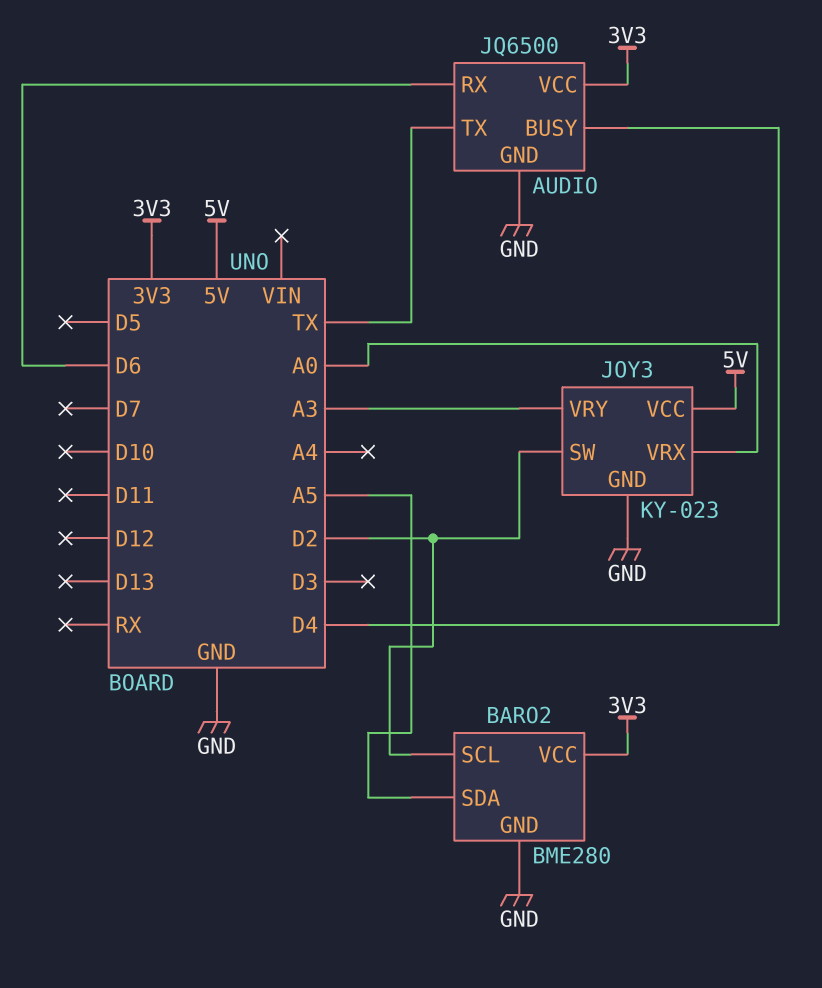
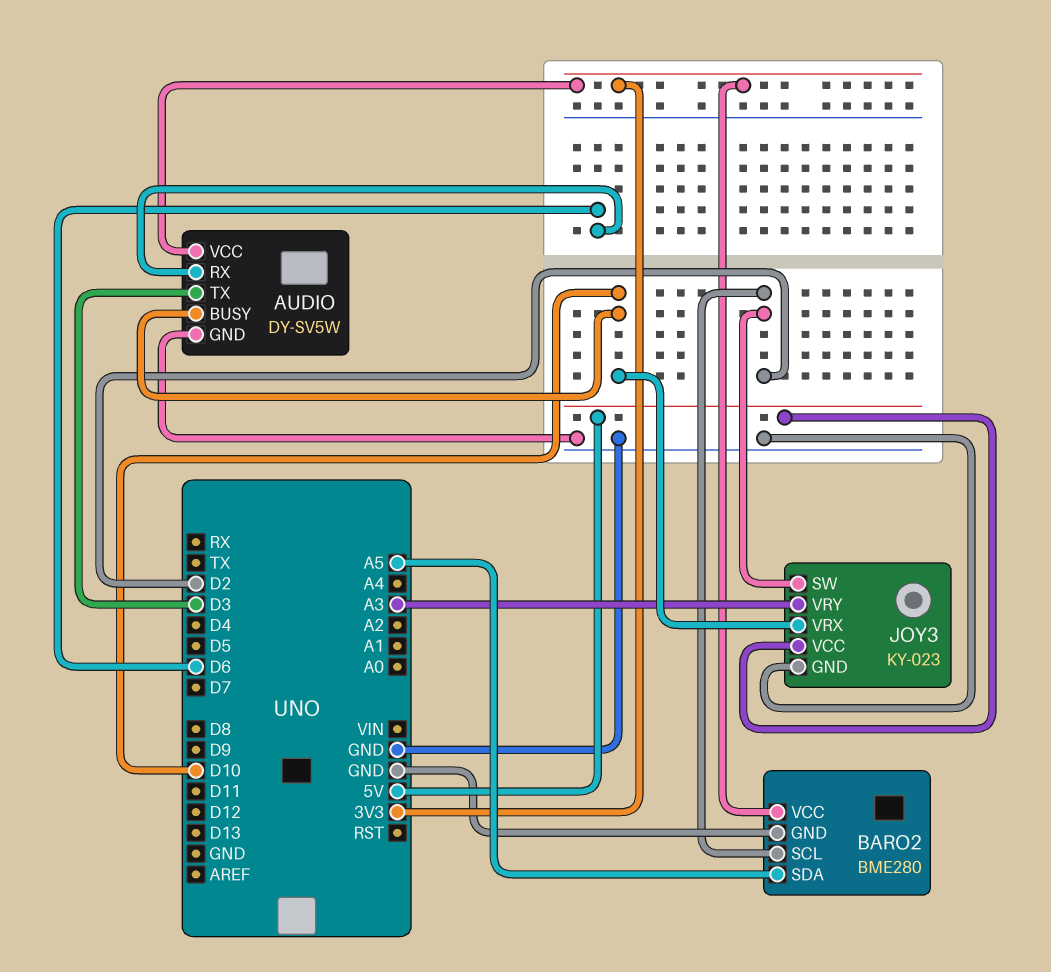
AUDIO: JQ6500 -> DY-SV5W
AUDIO pin BUSY: D4 -> D10
AUDIO pin TX: TX -> D3
JOY3 pin VRX: A0 -> D10

